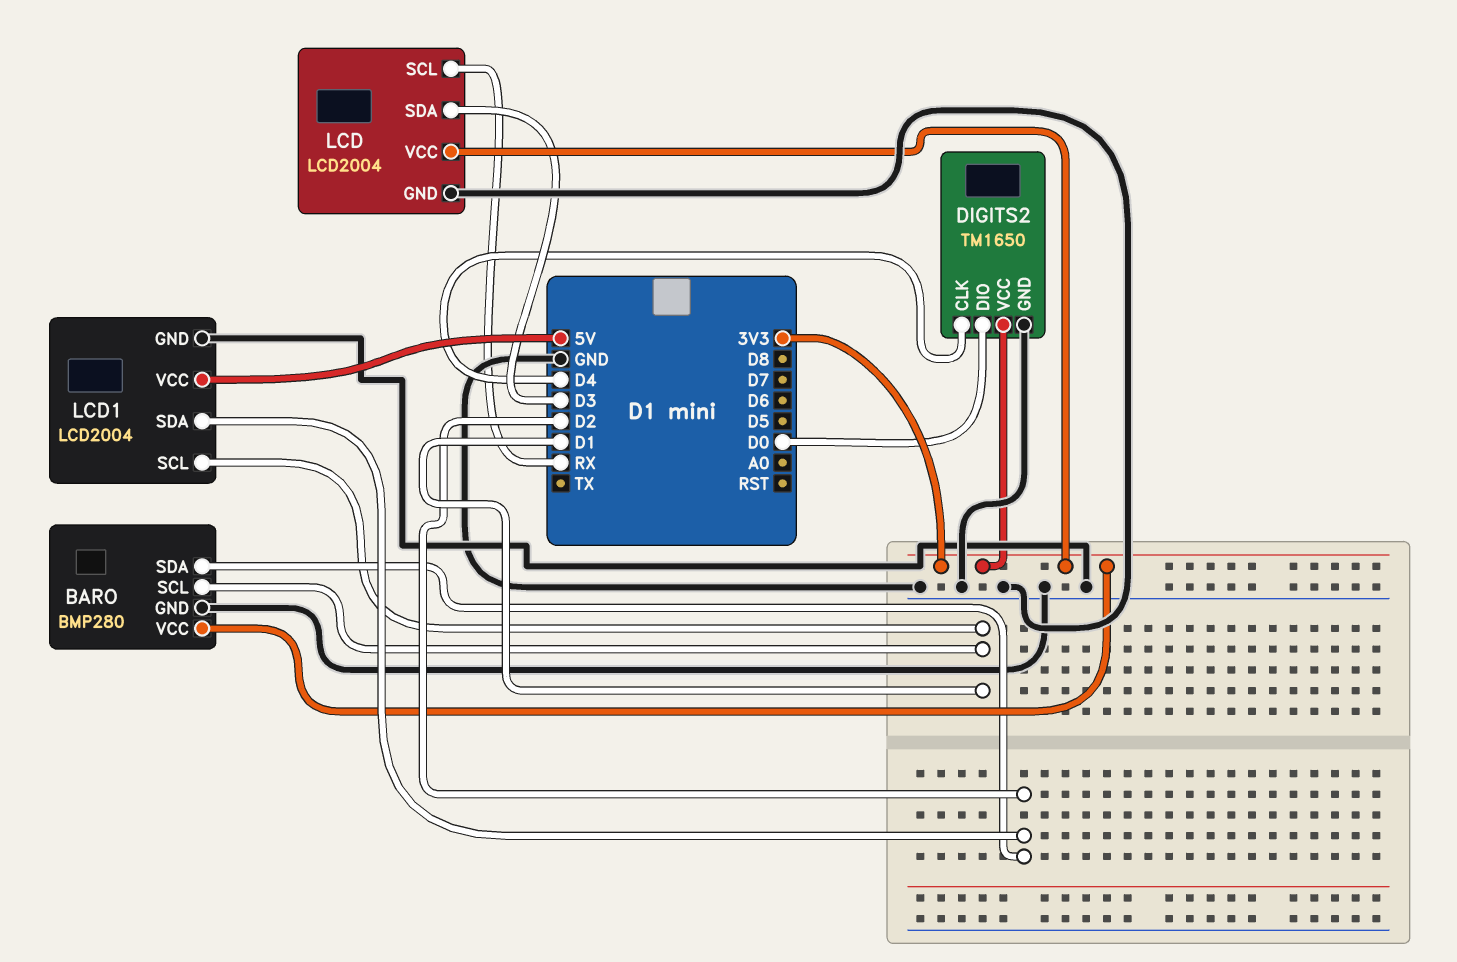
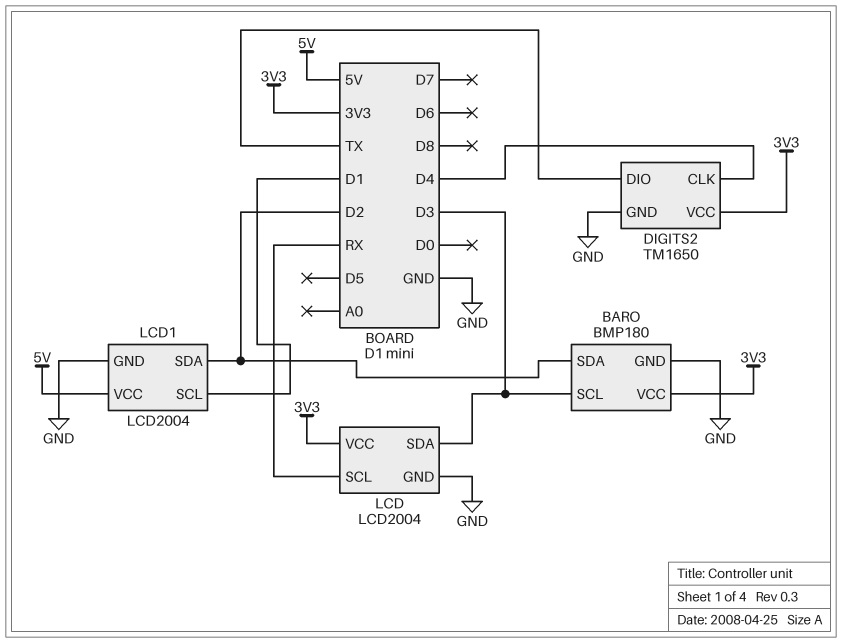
BARO: BMP280 -> BMP180
BARO pin SCL: D1 -> D3
DIGITS2 pin DIO: D0 -> TX

